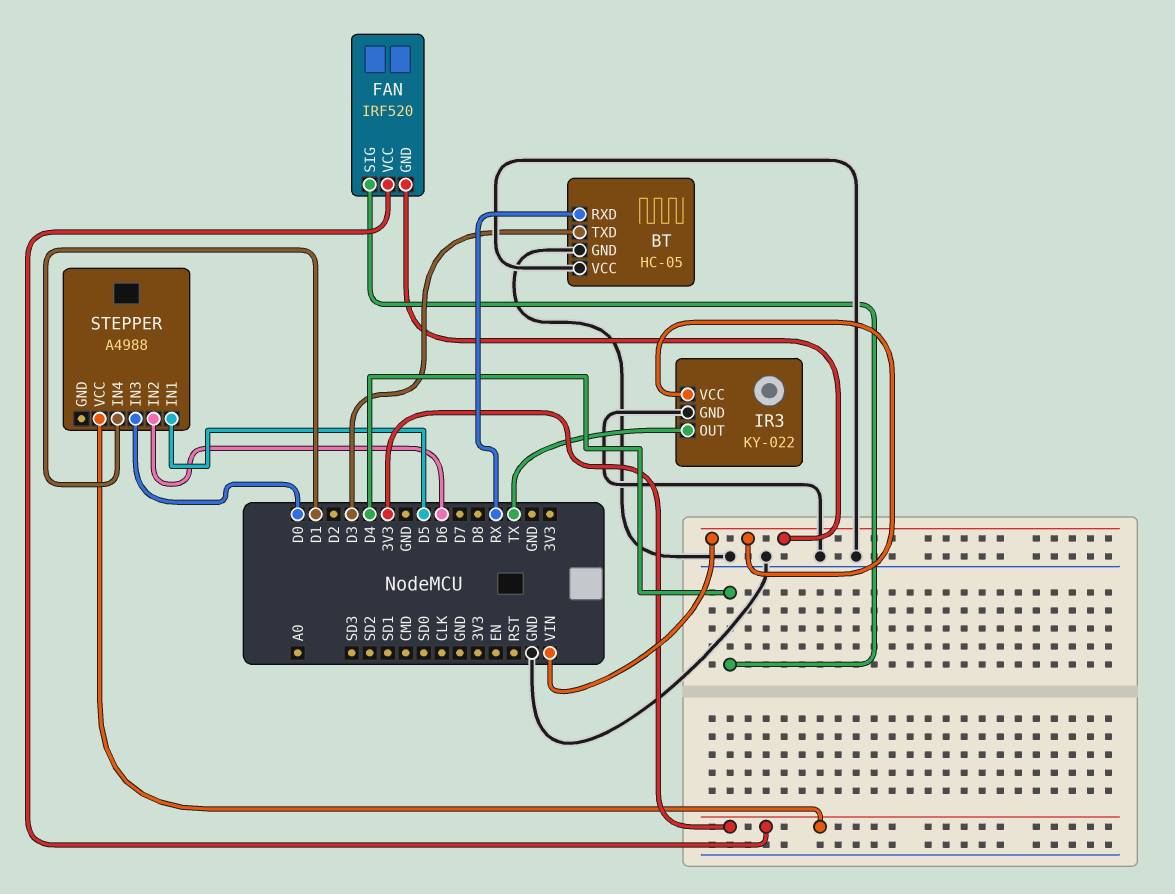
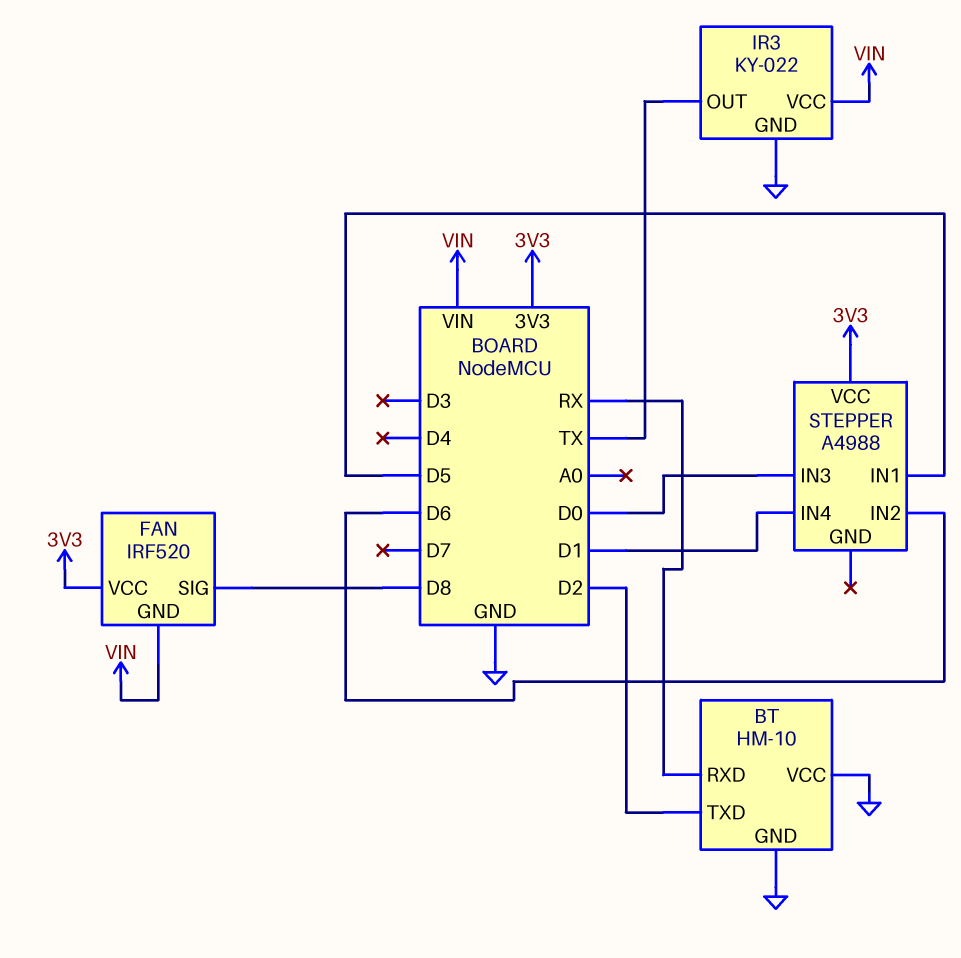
BT: HC-05 -> HM-10
BT pin TXD: D3 -> D2
FAN pin SIG: D4 -> D8

